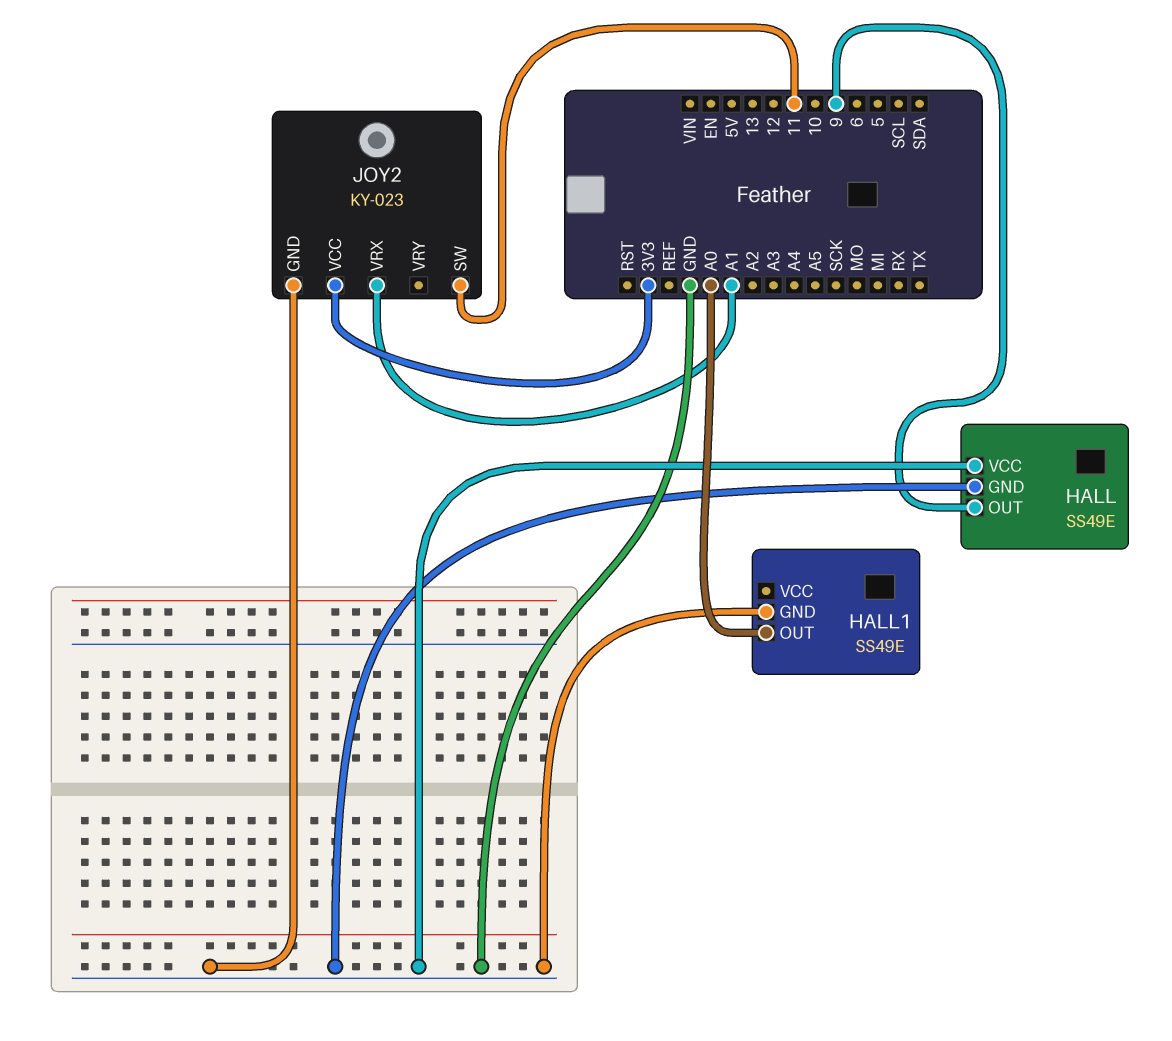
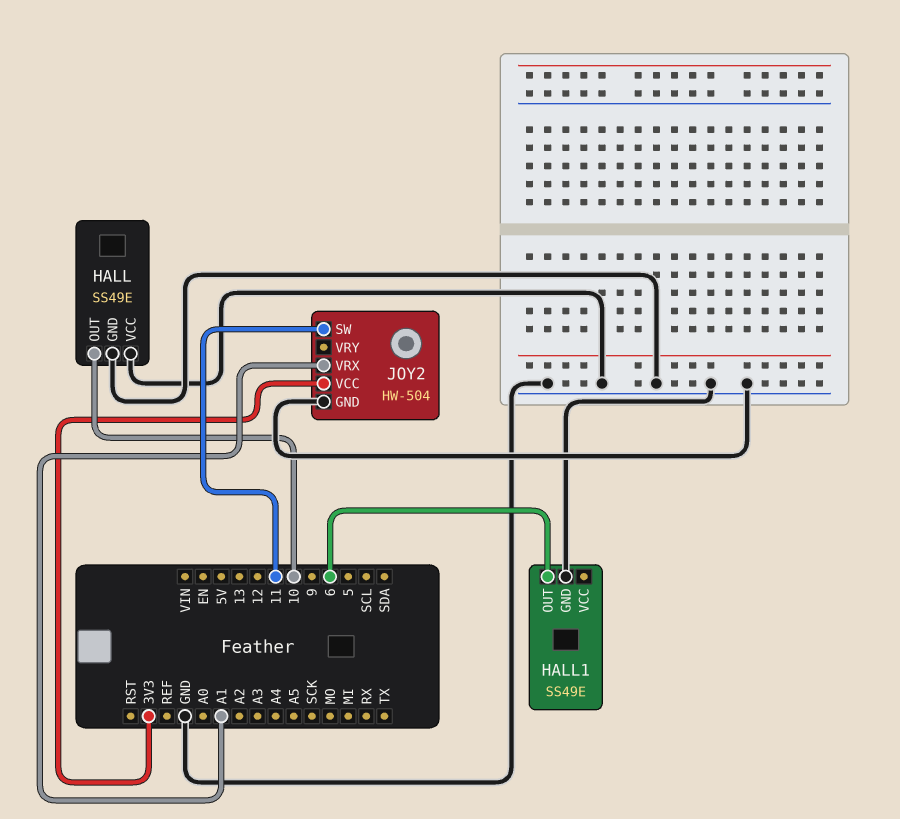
HALL pin OUT: 9 -> 10
HALL1 pin OUT: A0 -> 6
JOY2: KY-023 -> HW-504

